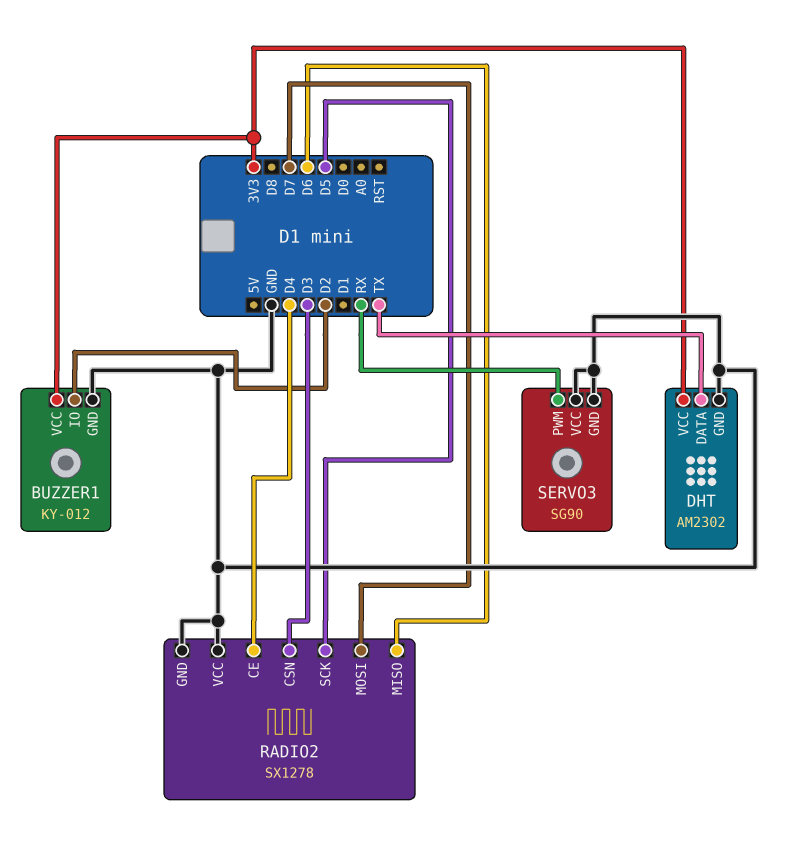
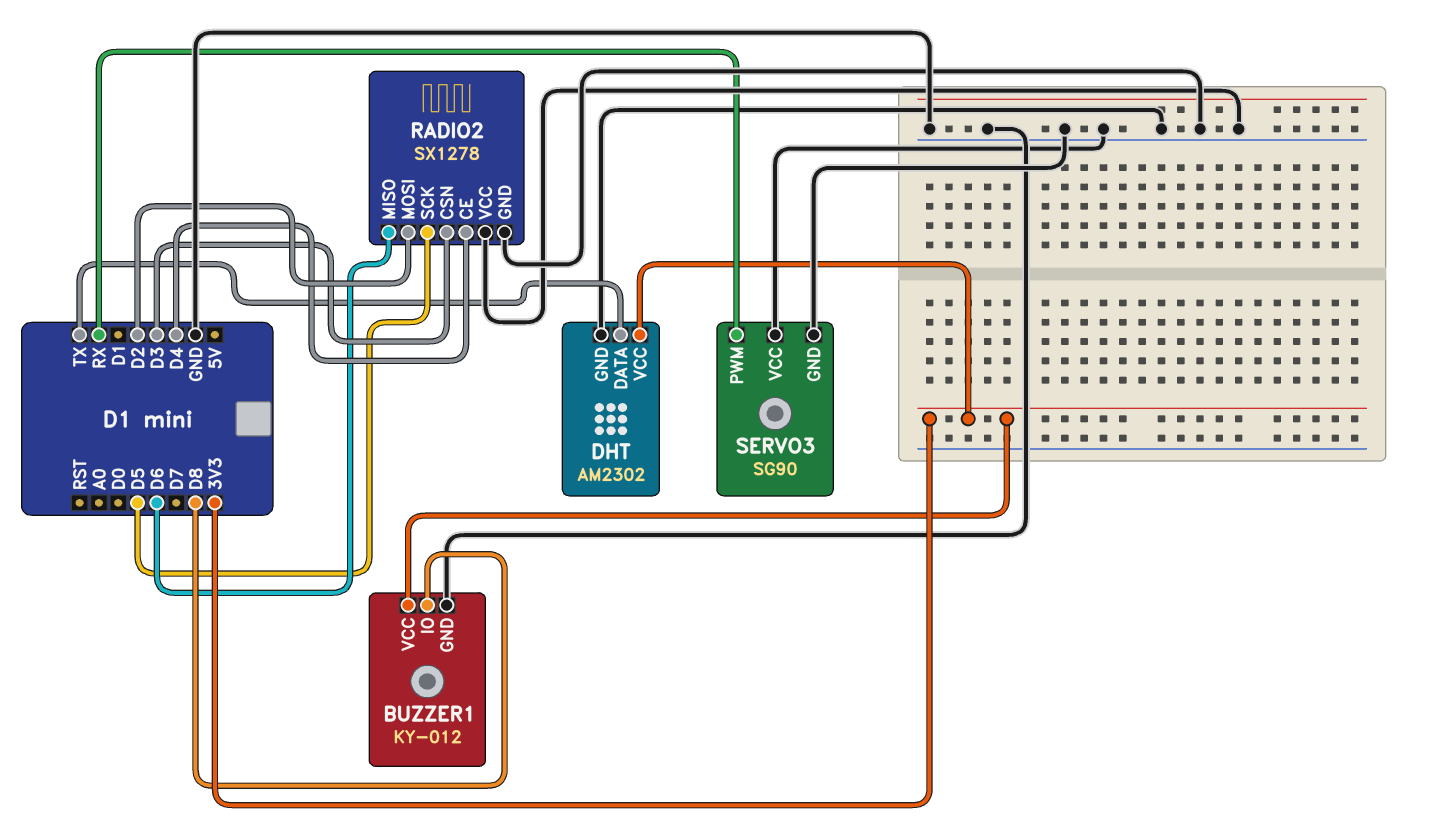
BUZZER1 pin IO: D2 -> D8
RADIO2 pin MOSI: D7 -> D2

